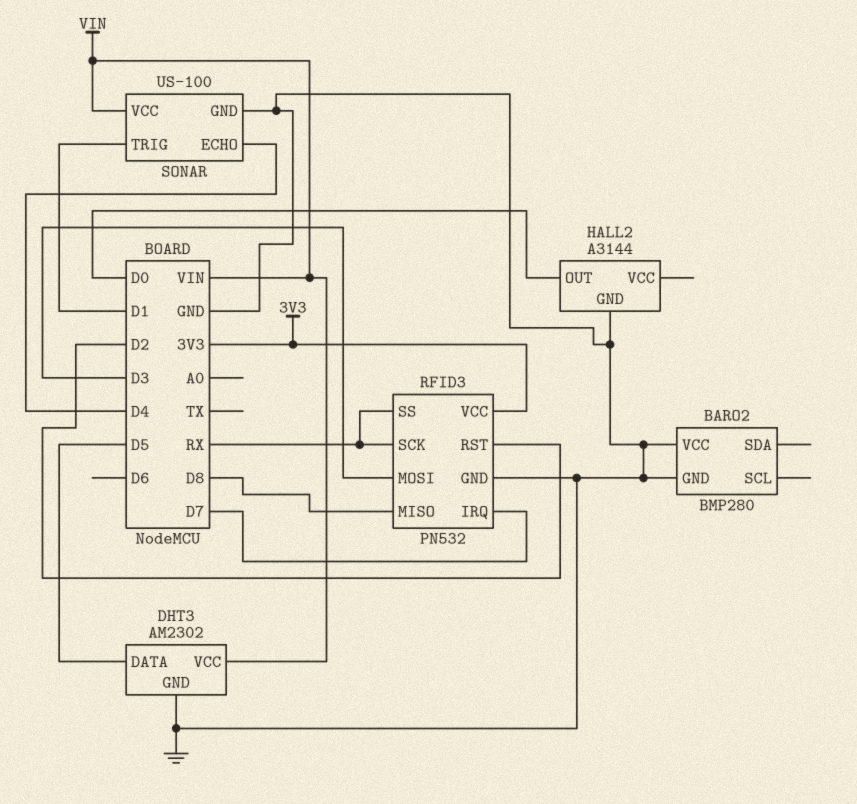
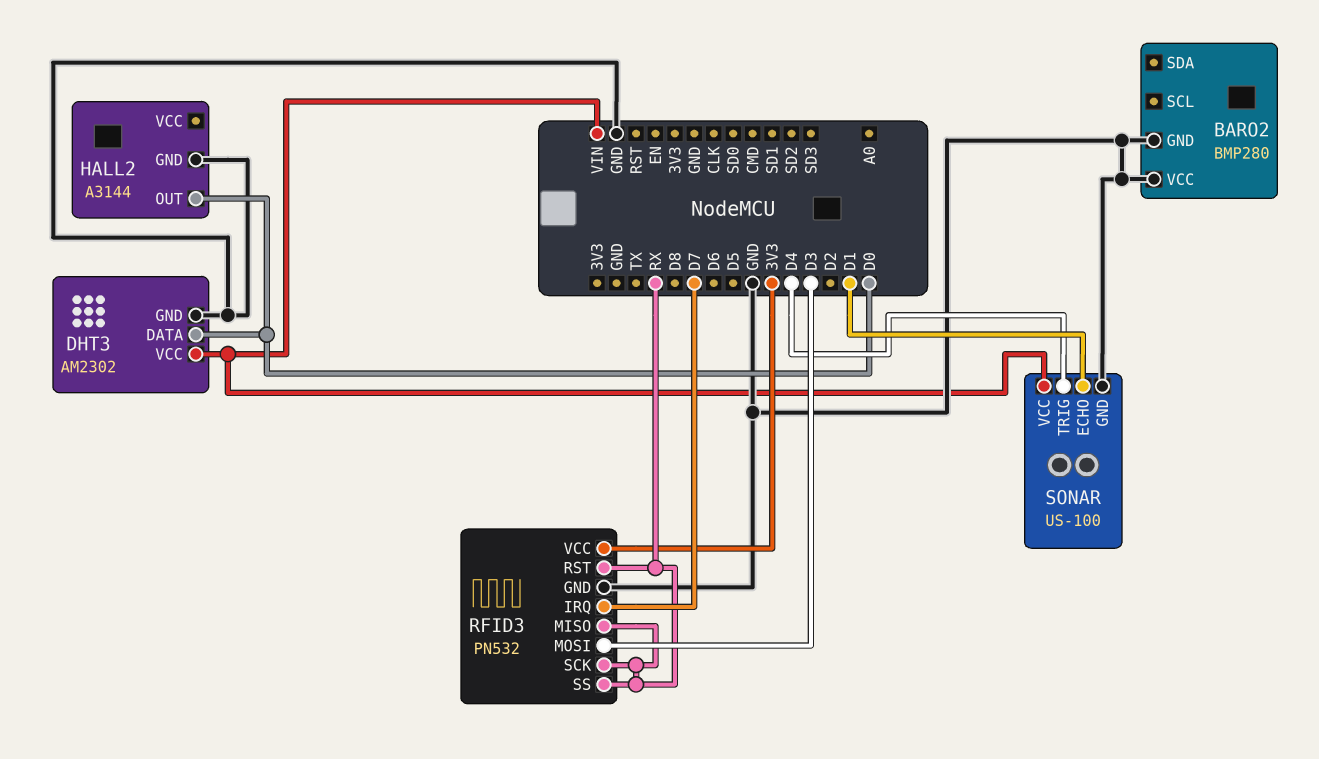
DHT3 pin DATA: D5 -> D0
RFID3 pin MISO: D8 -> RX
RFID3 pin RST: D2 -> RX
SONAR pin ECHO: D4 -> D1
SONAR pin TRIG: D1 -> D4

